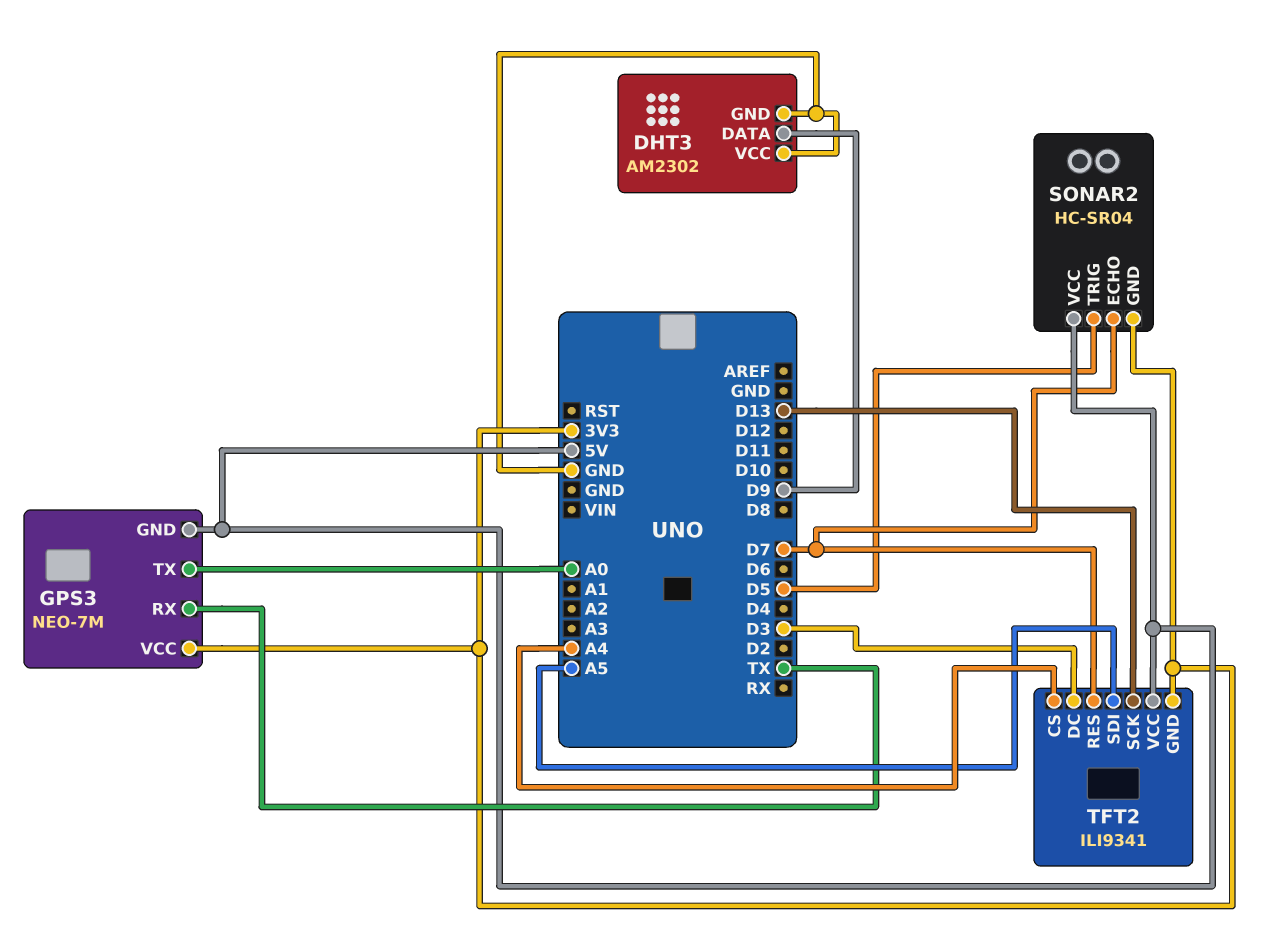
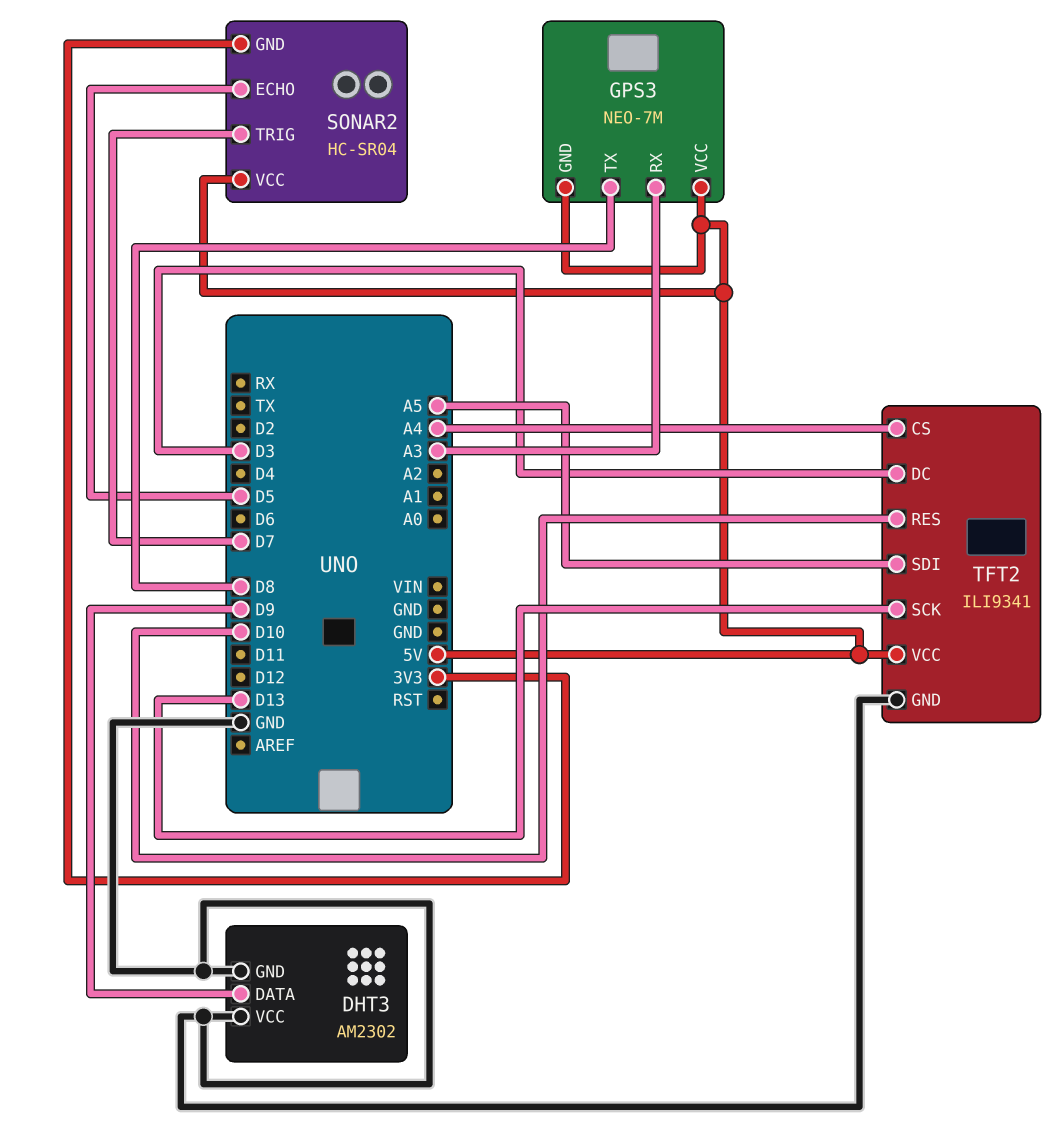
GPS3 pin RX: TX -> A3
GPS3 pin TX: A0 -> D8
GPS3 pin VCC: 3V3 -> 5V
SONAR2 pin ECHO: D7 -> D5
SONAR2 pin TRIG: D5 -> D7
TFT2 pin GND: 3V3 -> GND
TFT2 pin RES: D7 -> D10

